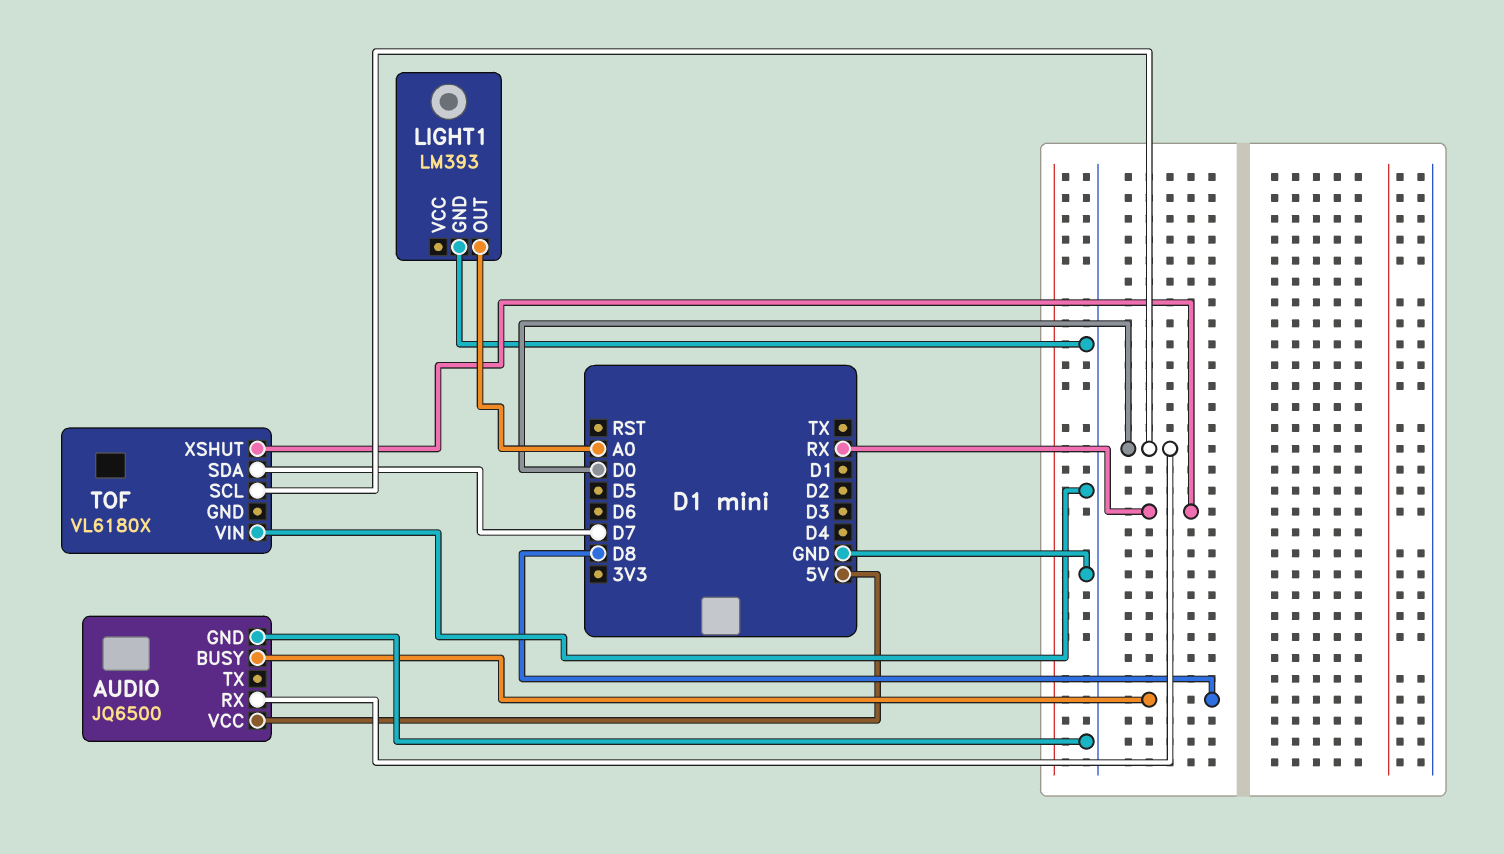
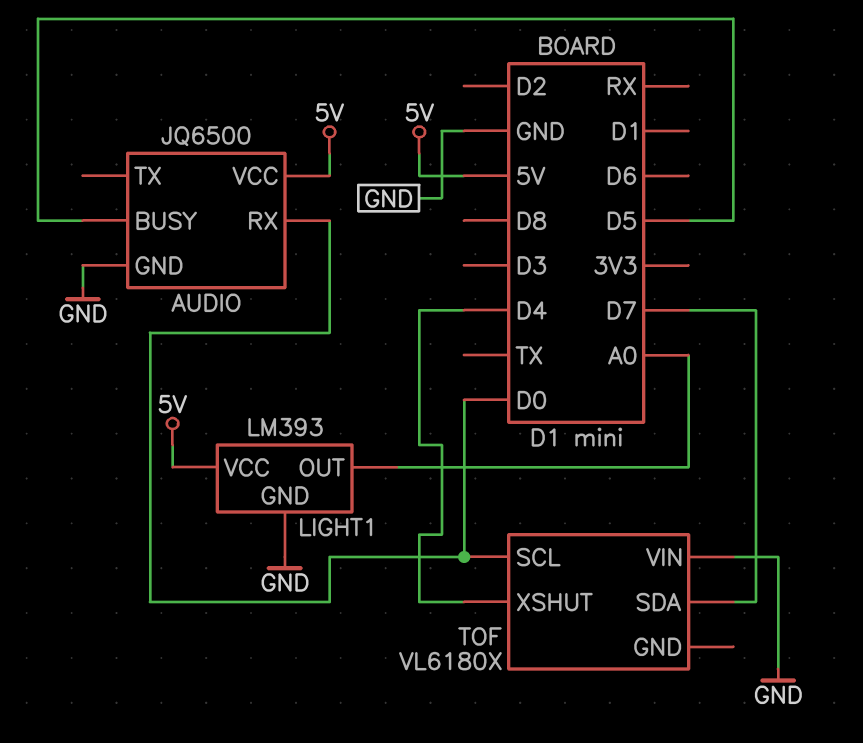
AUDIO pin BUSY: D8 -> D5
LIGHT1 pin VCC: none -> 5V
TOF pin XSHUT: RX -> D4

